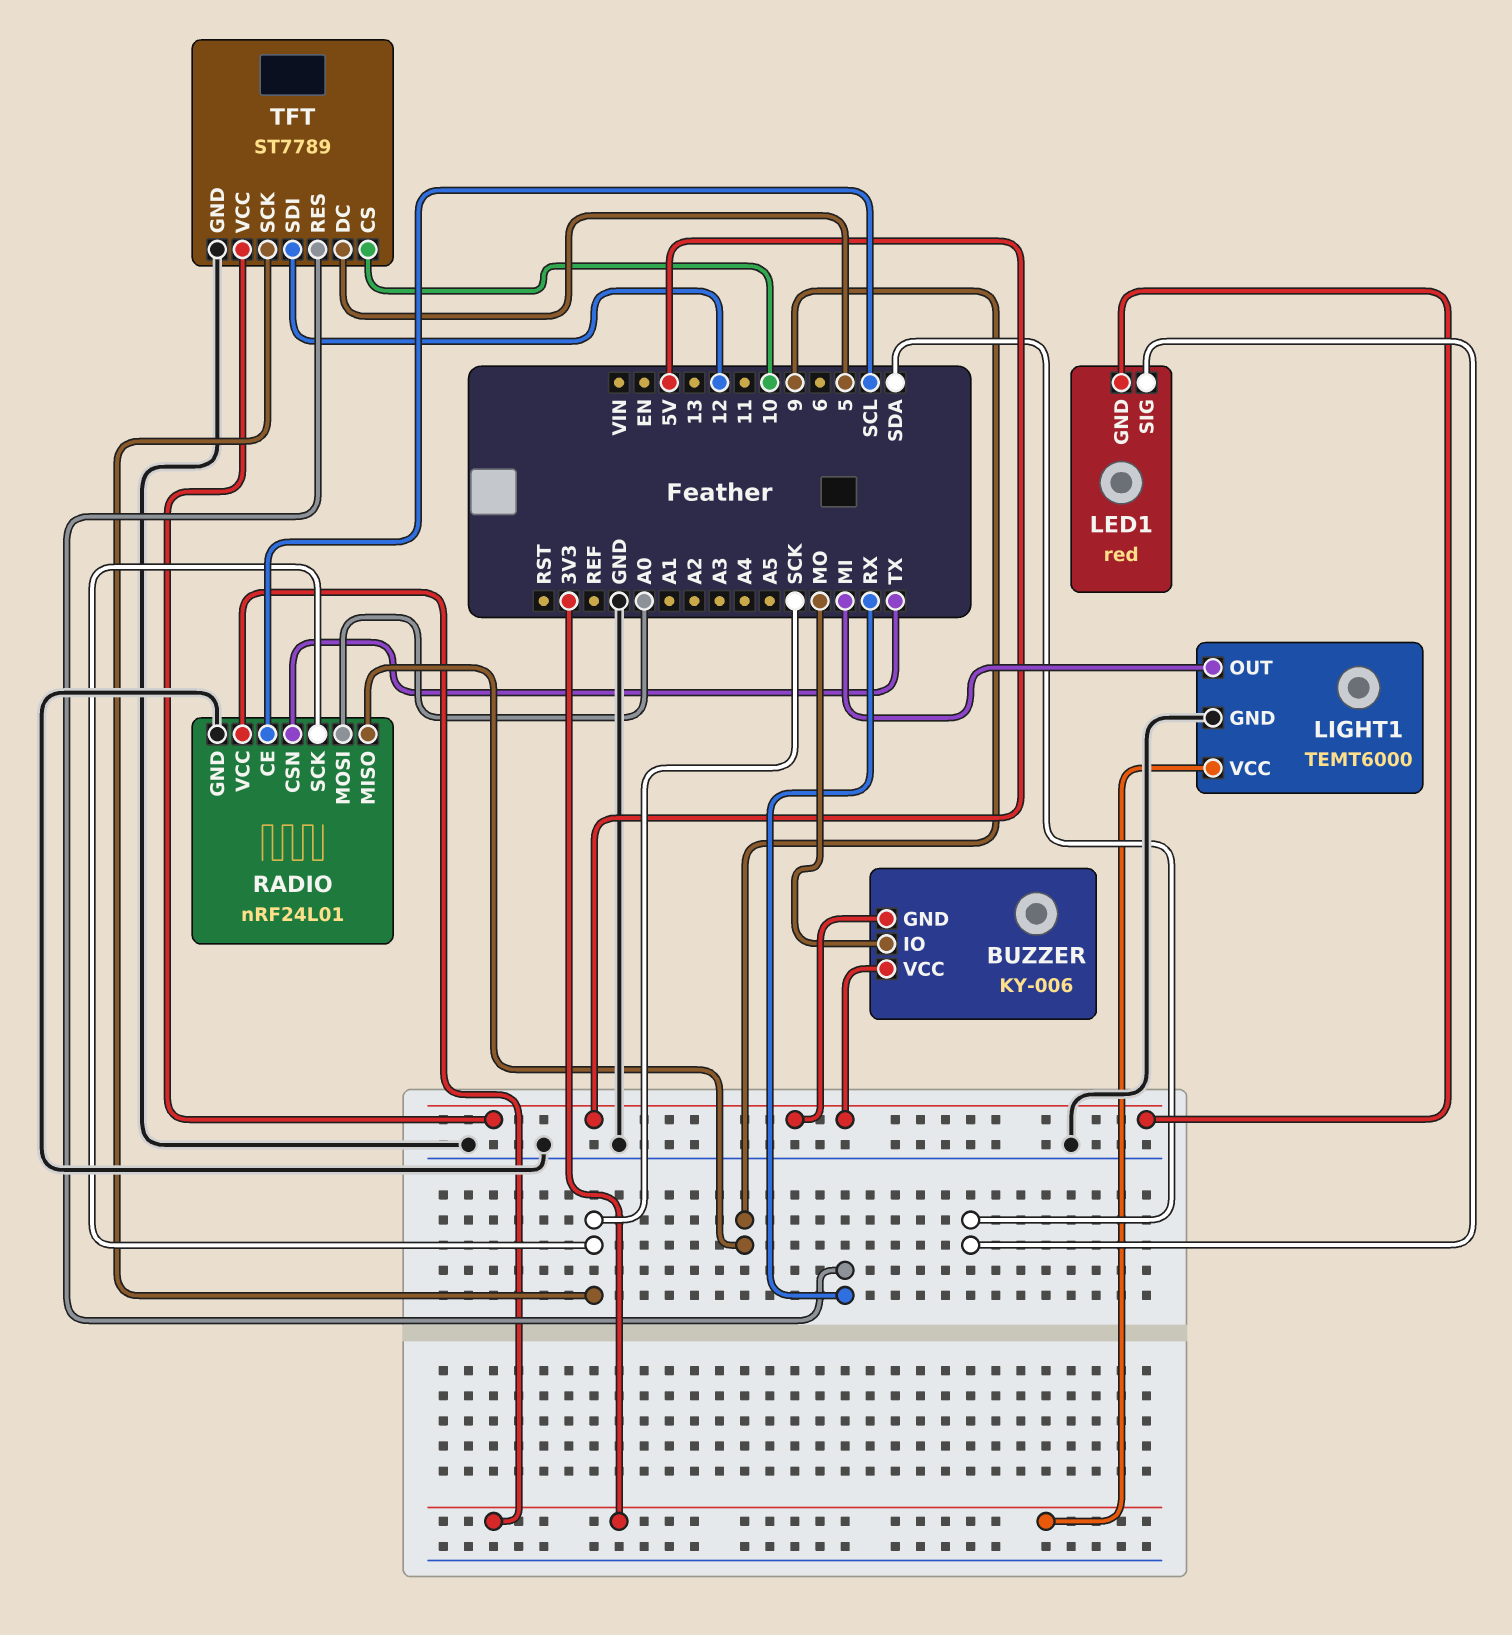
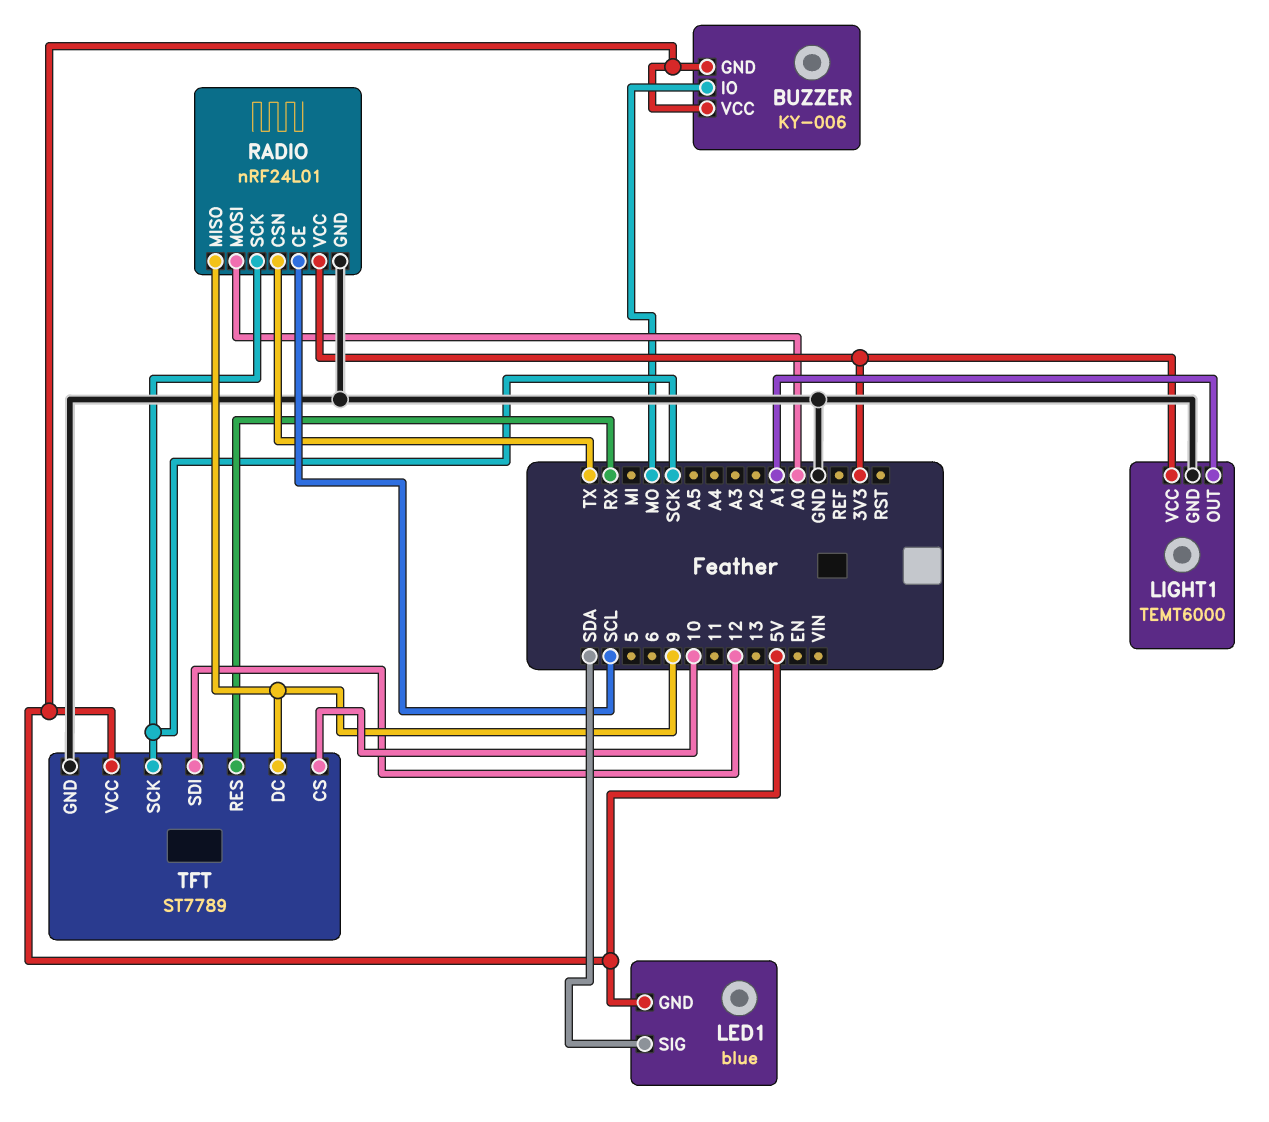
LED1: red -> blue
LIGHT1 pin OUT: MI -> A1
TFT pin DC: 5 -> 9

